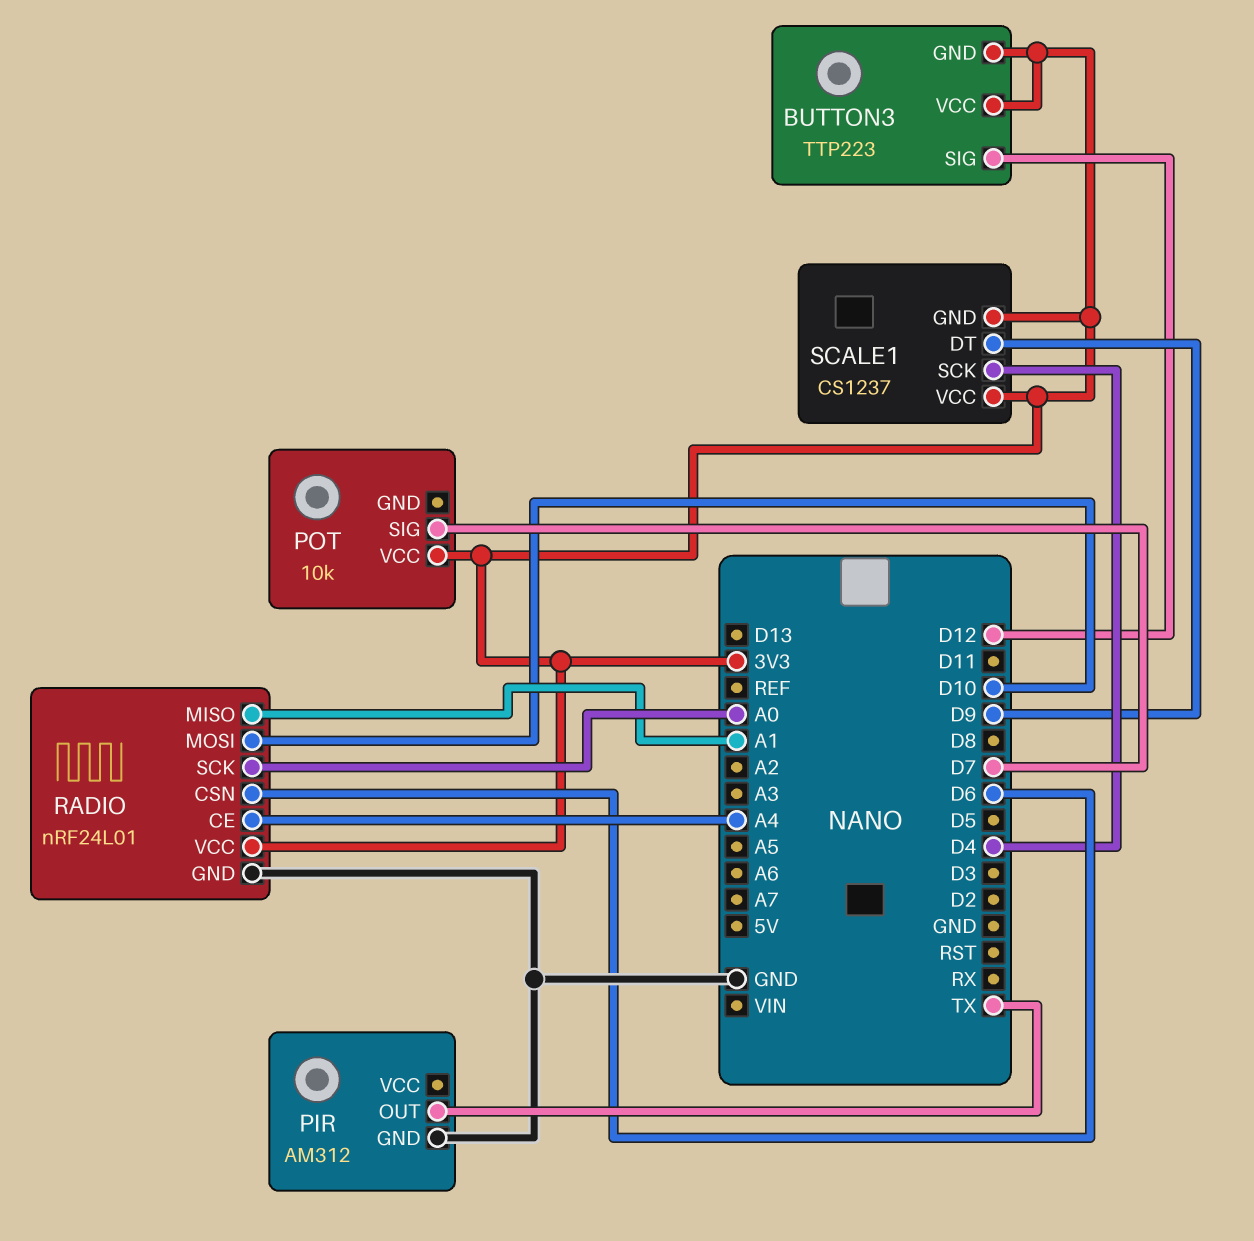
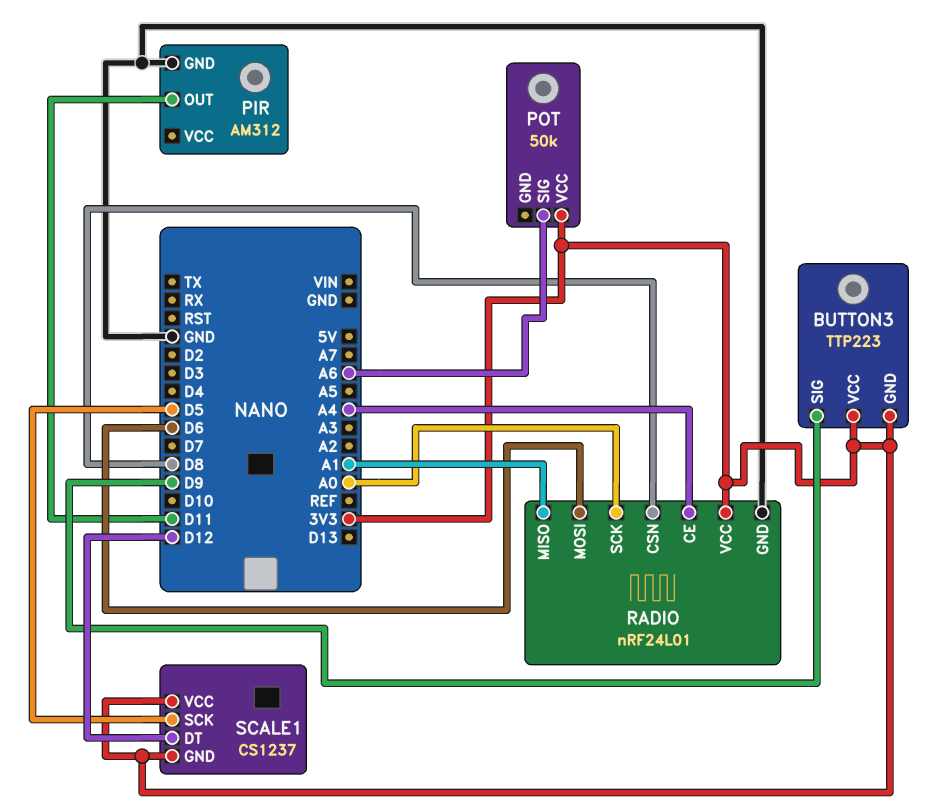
BUTTON3 pin SIG: D12 -> D9
PIR pin OUT: TX -> D11
POT: 10k -> 50k
POT pin SIG: D7 -> A6
RADIO pin CSN: D6 -> D8
RADIO pin MOSI: D10 -> D6
SCALE1 pin DT: D9 -> D12
SCALE1 pin SCK: D4 -> D5

